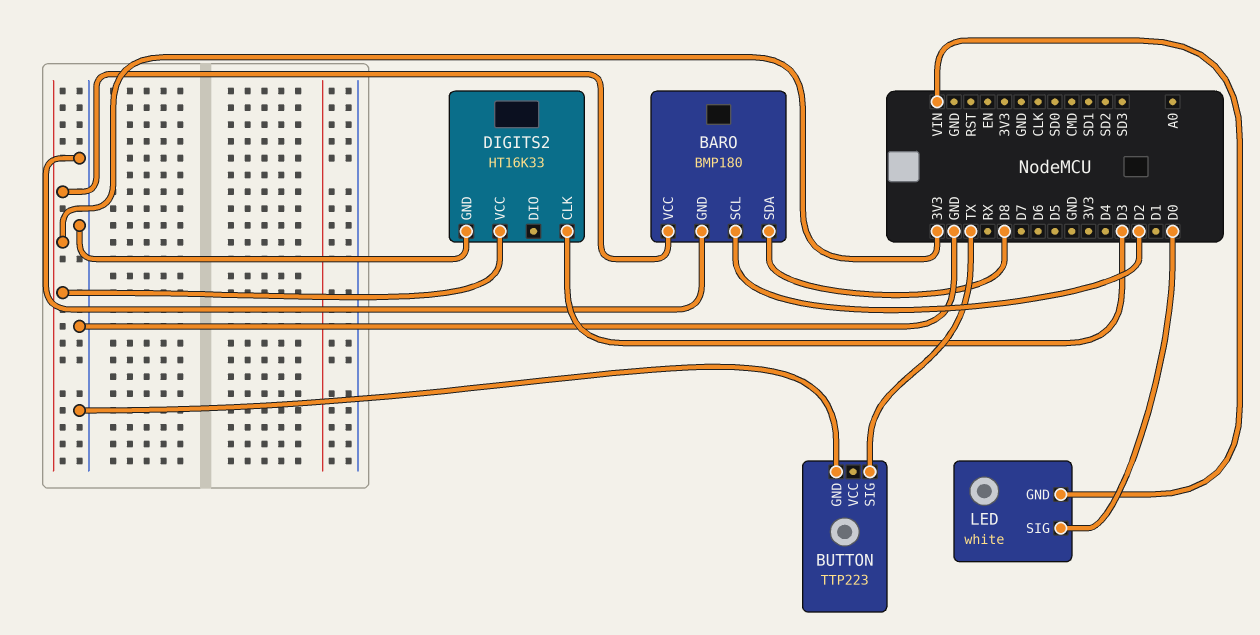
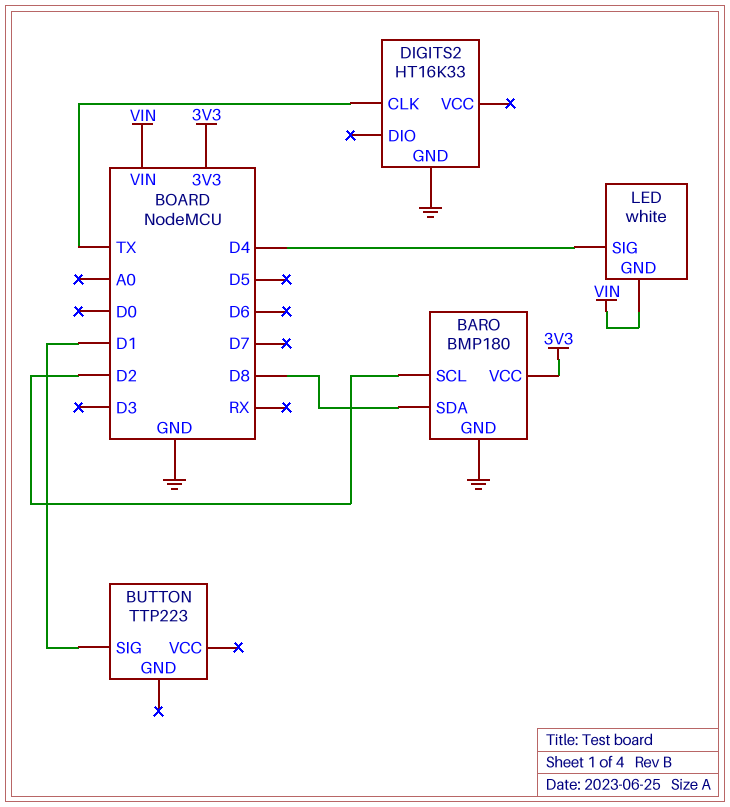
BUTTON pin GND: GND -> none
BUTTON pin SIG: TX -> D1
DIGITS2 pin CLK: D3 -> TX
DIGITS2 pin VCC: 3V3 -> none
LED pin SIG: D0 -> D4

